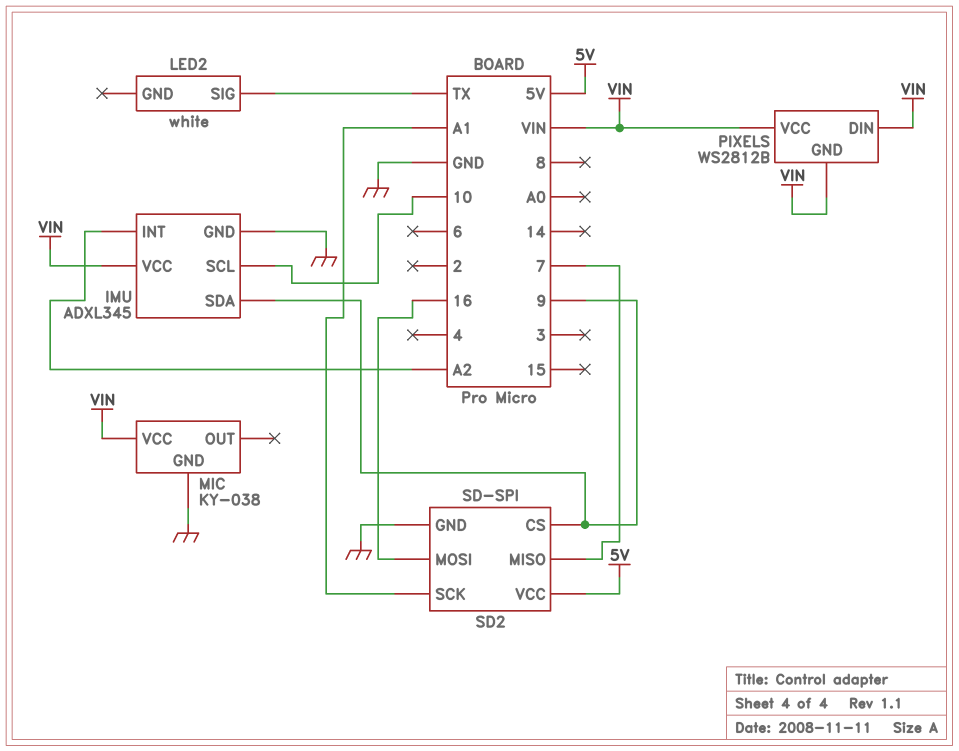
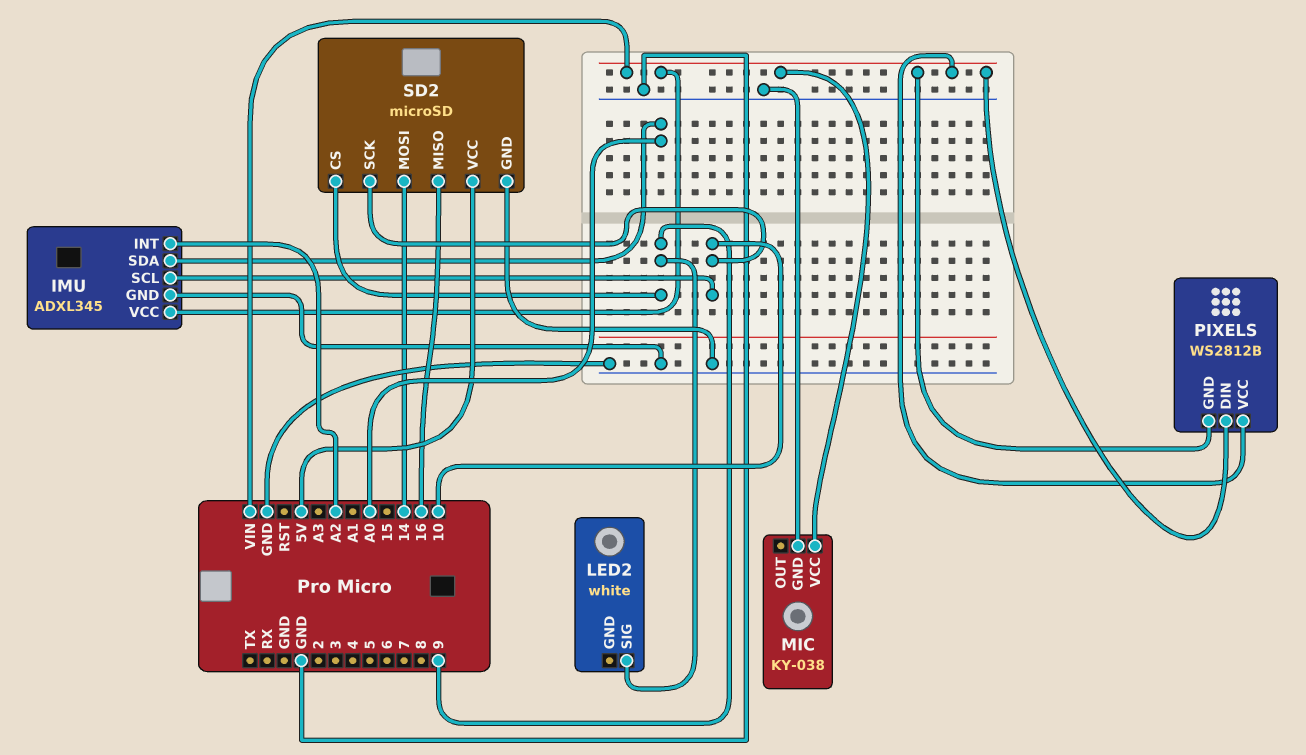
IMU pin SDA: 9 -> A0
LED2 pin SIG: TX -> 9
SD2: SD-SPI -> microSD
SD2 pin MISO: 7 -> 16
SD2 pin MOSI: 16 -> 14
SD2 pin SCK: A1 -> 10

